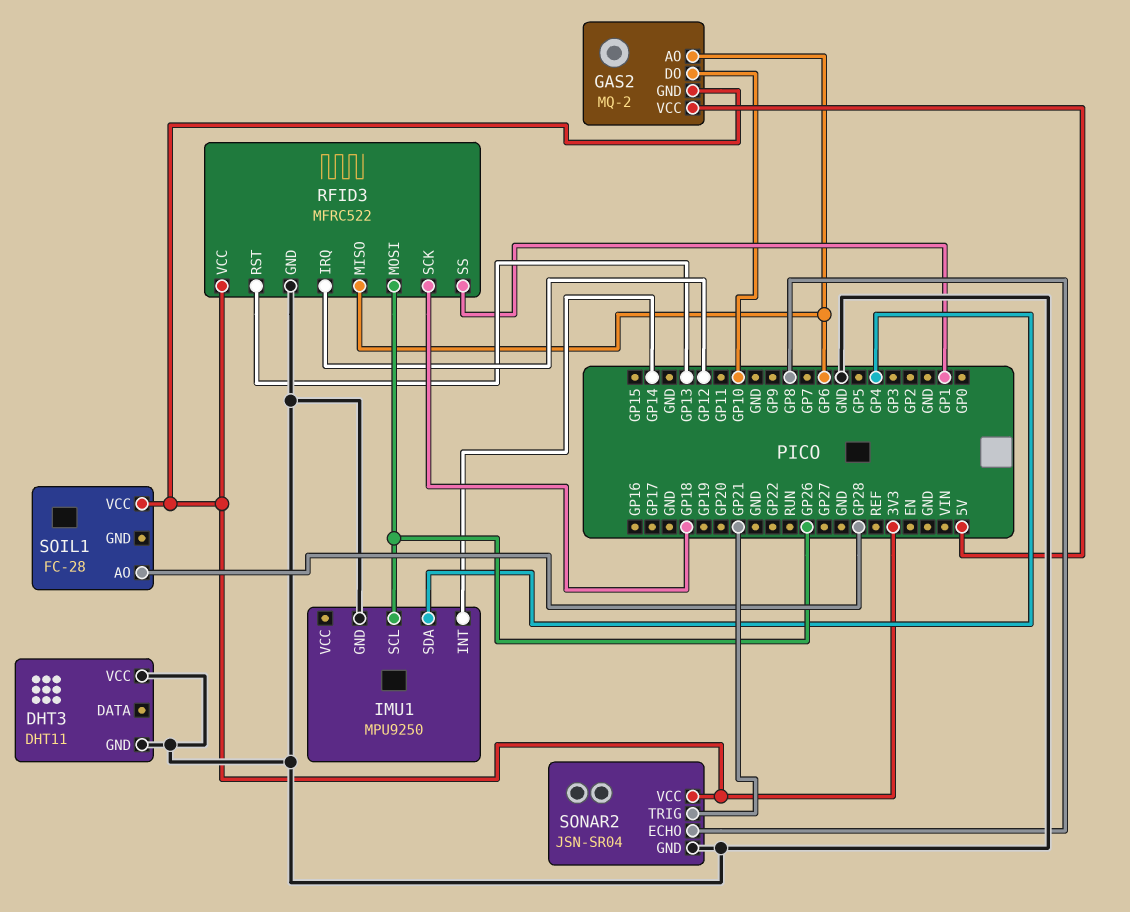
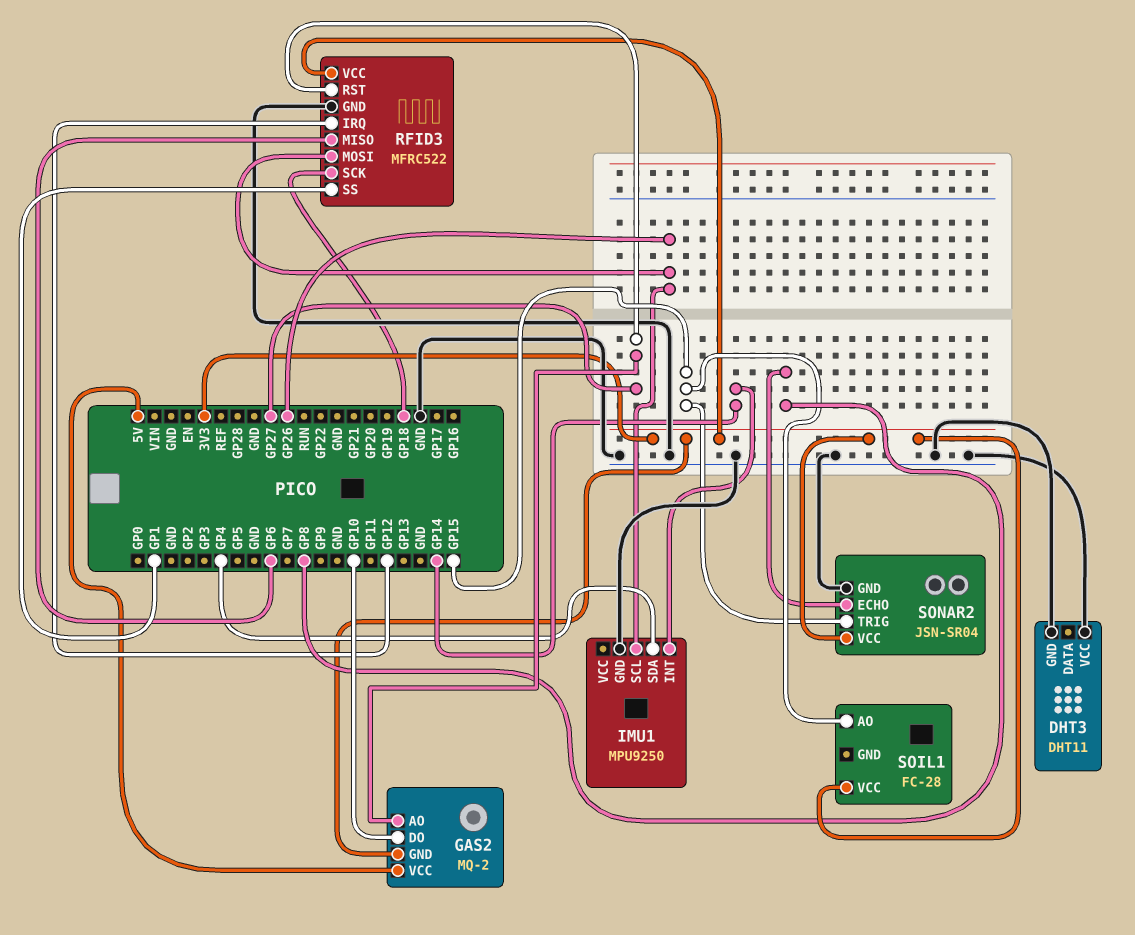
GAS2 pin AO: GP6 -> GP27
RFID3 pin RST: GP13 -> GP27
SOIL1 pin AO: GP28 -> GP15
SONAR2 pin TRIG: GP21 -> GP15

